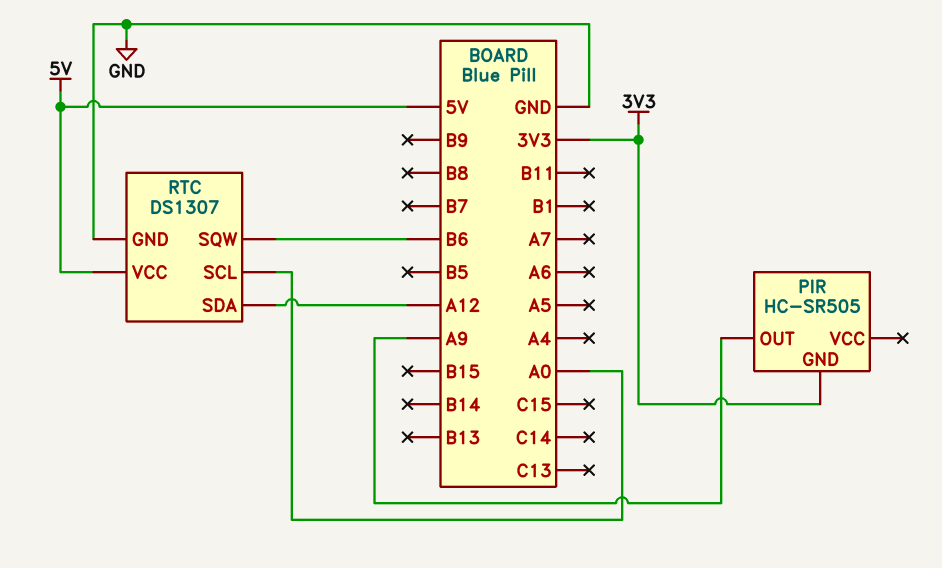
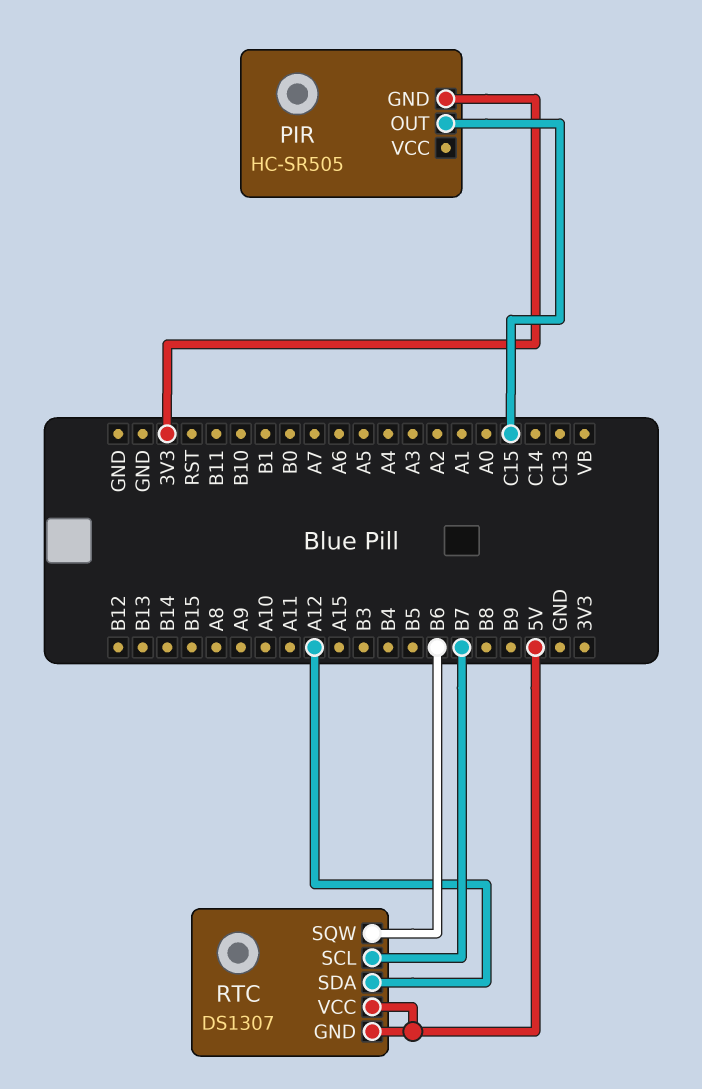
PIR pin OUT: A9 -> C15
RTC pin GND: GND -> 5V
RTC pin SCL: A0 -> B7

